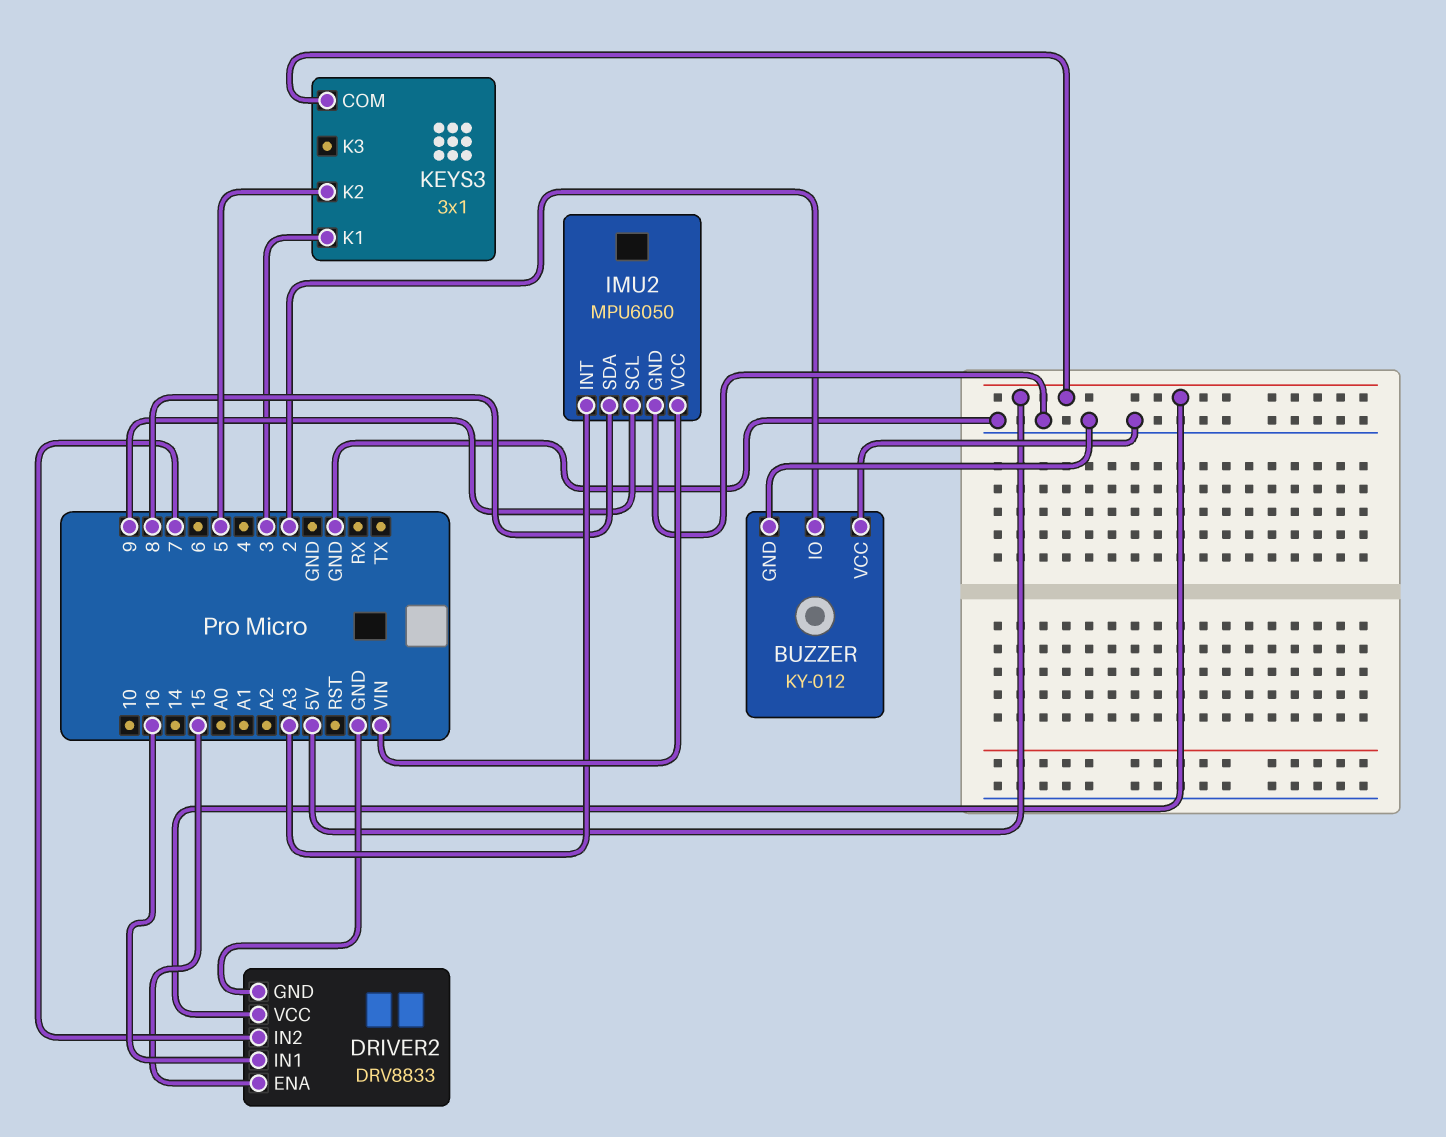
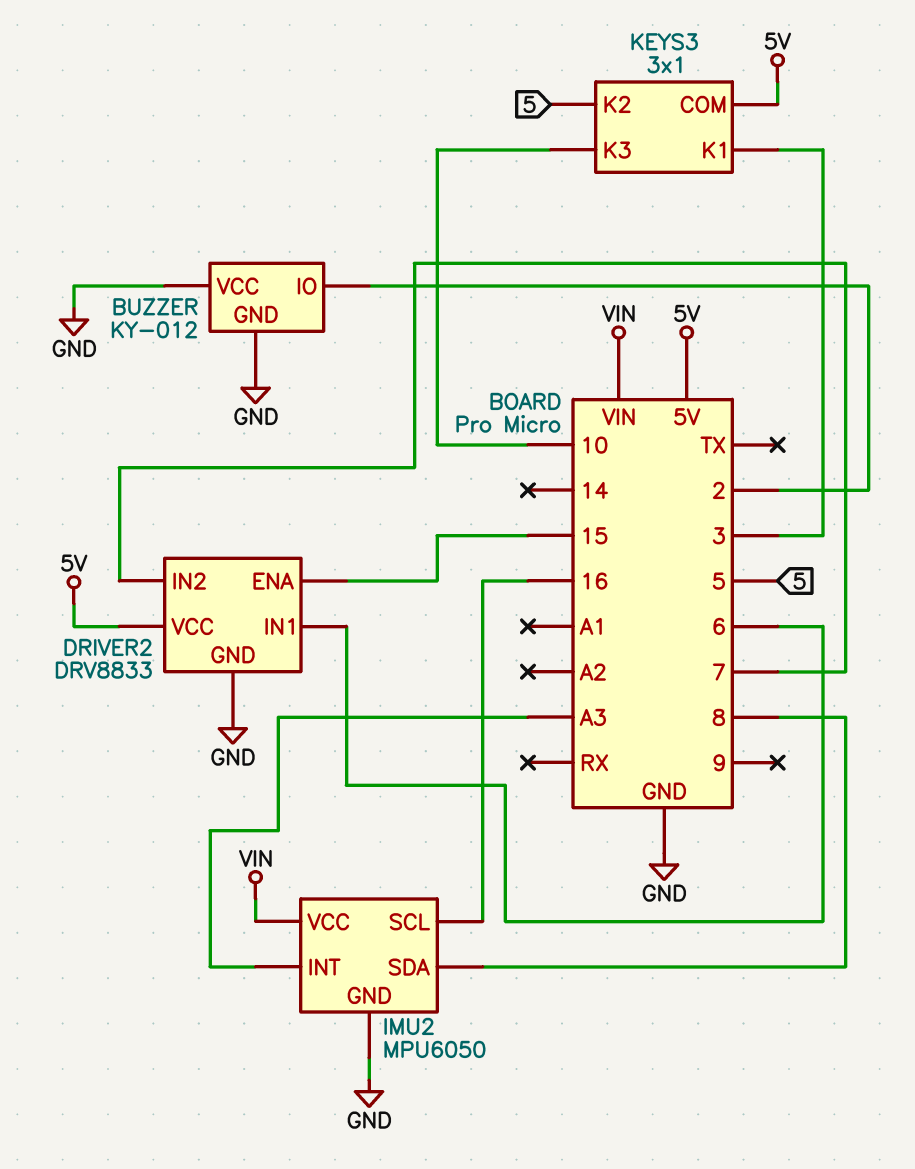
DRIVER2 pin IN1: 16 -> 6
IMU2 pin SCL: 9 -> 16
KEYS3 pin K3: none -> 10

